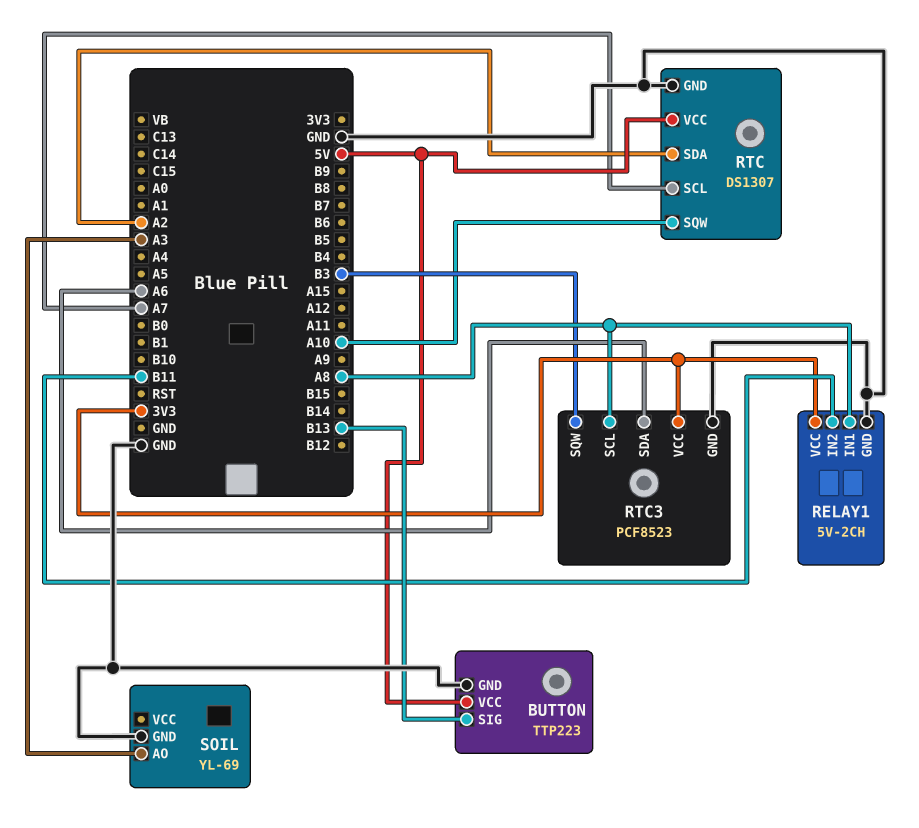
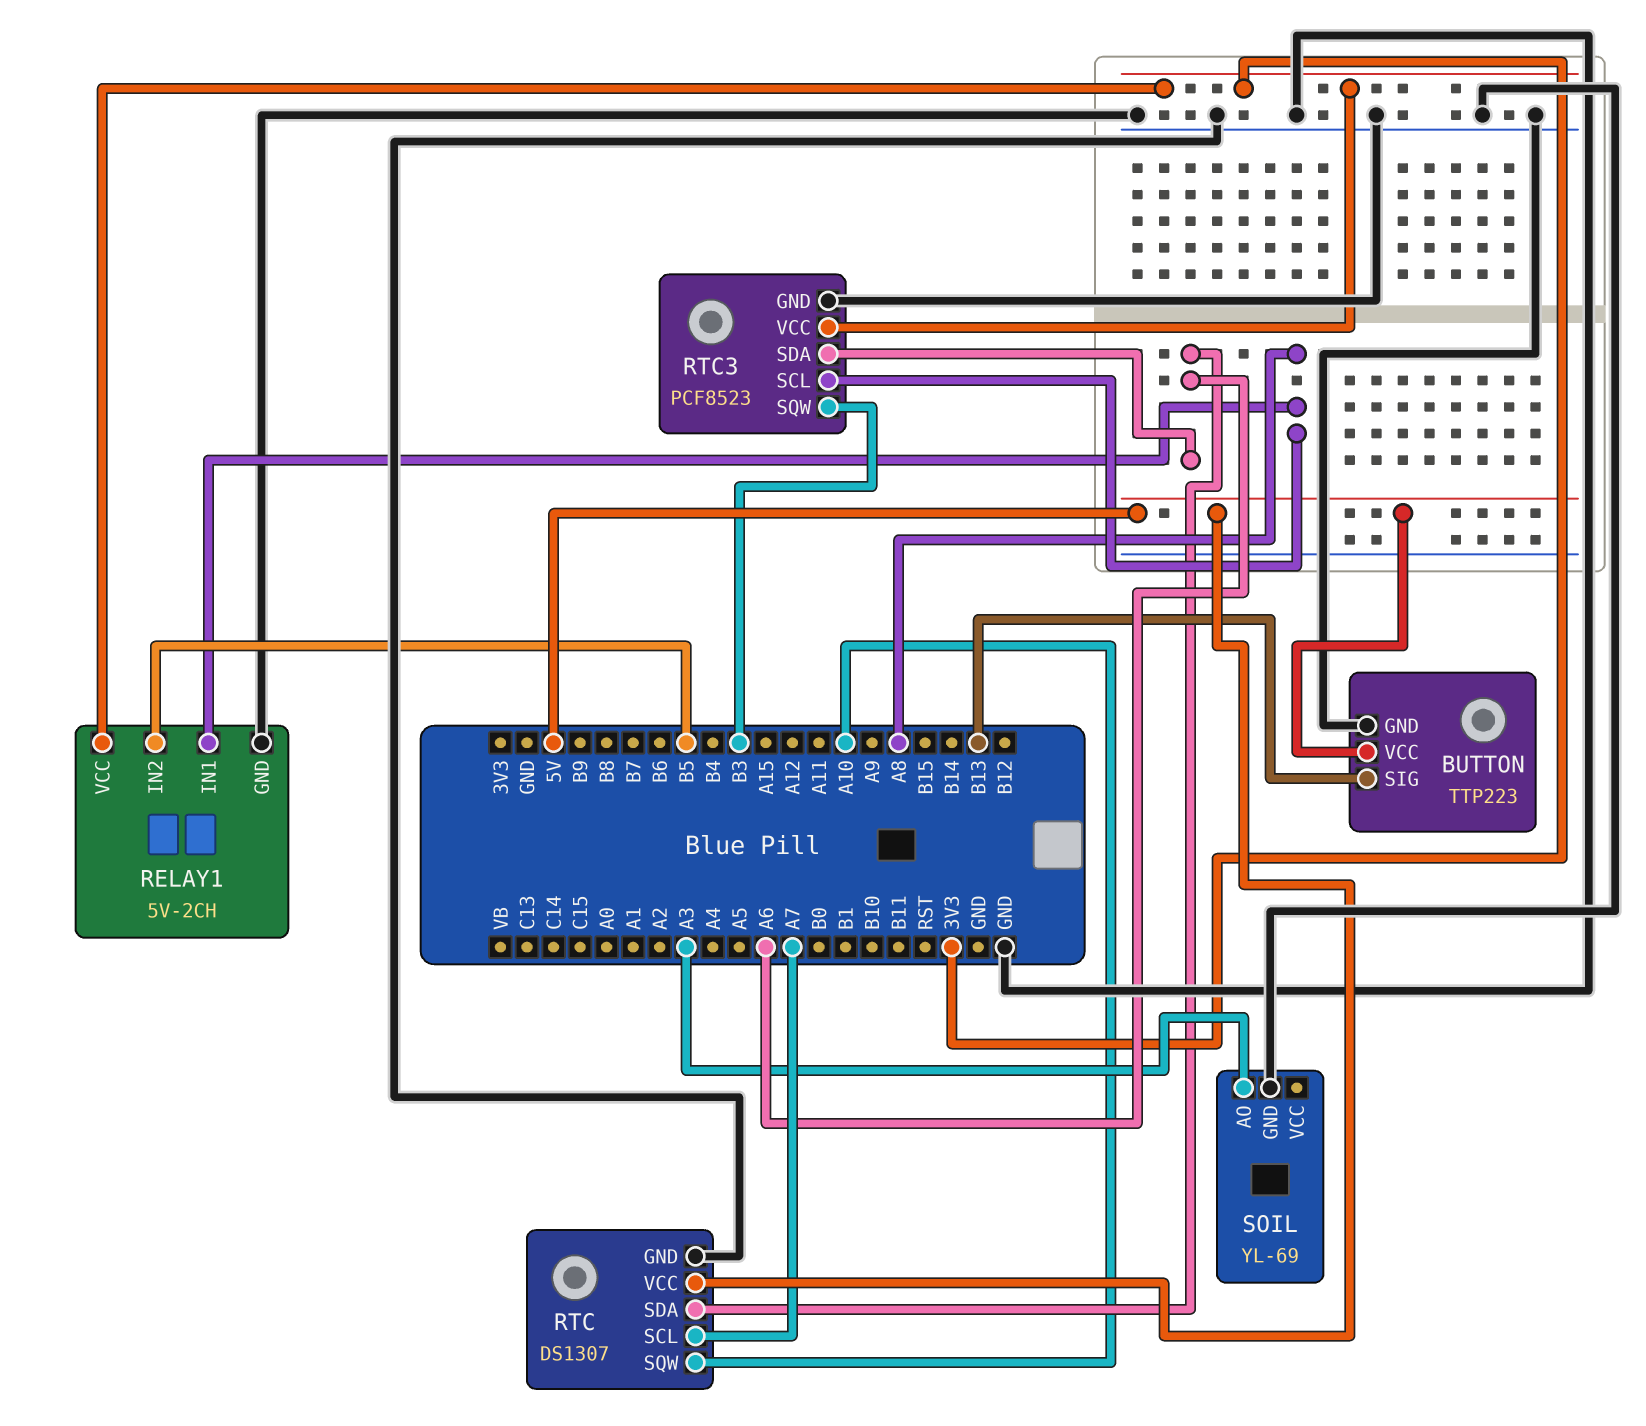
RELAY1 pin IN2: B11 -> B5
RTC pin SDA: A2 -> A6

